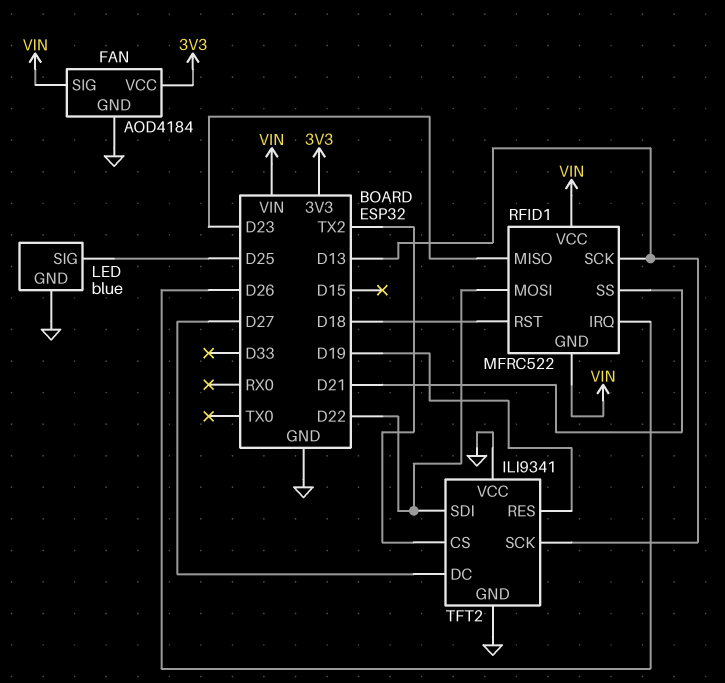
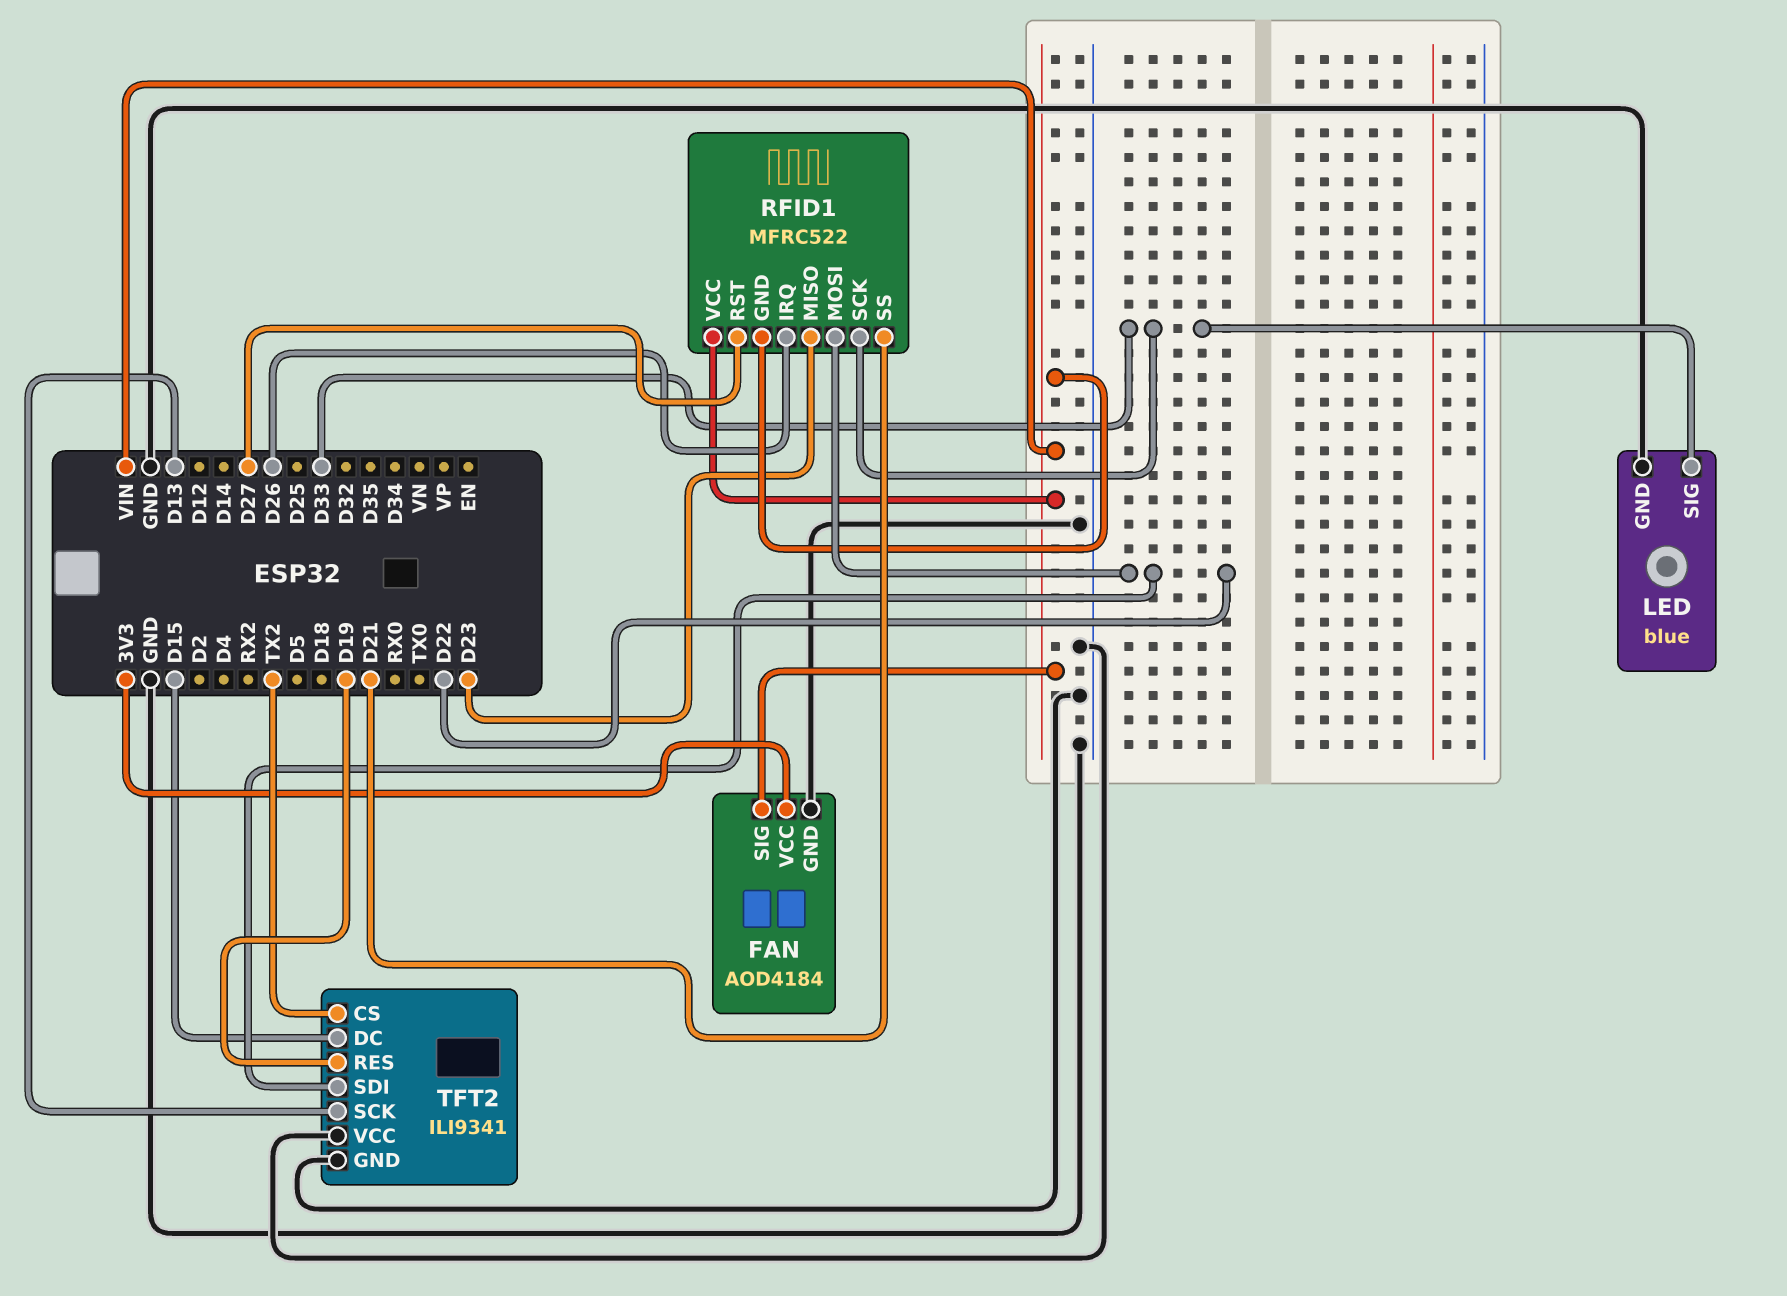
LED pin SIG: D25 -> D33
RFID1 pin RST: D18 -> D27
RFID1 pin SCK: D13 -> D33
TFT2 pin DC: D27 -> D15

